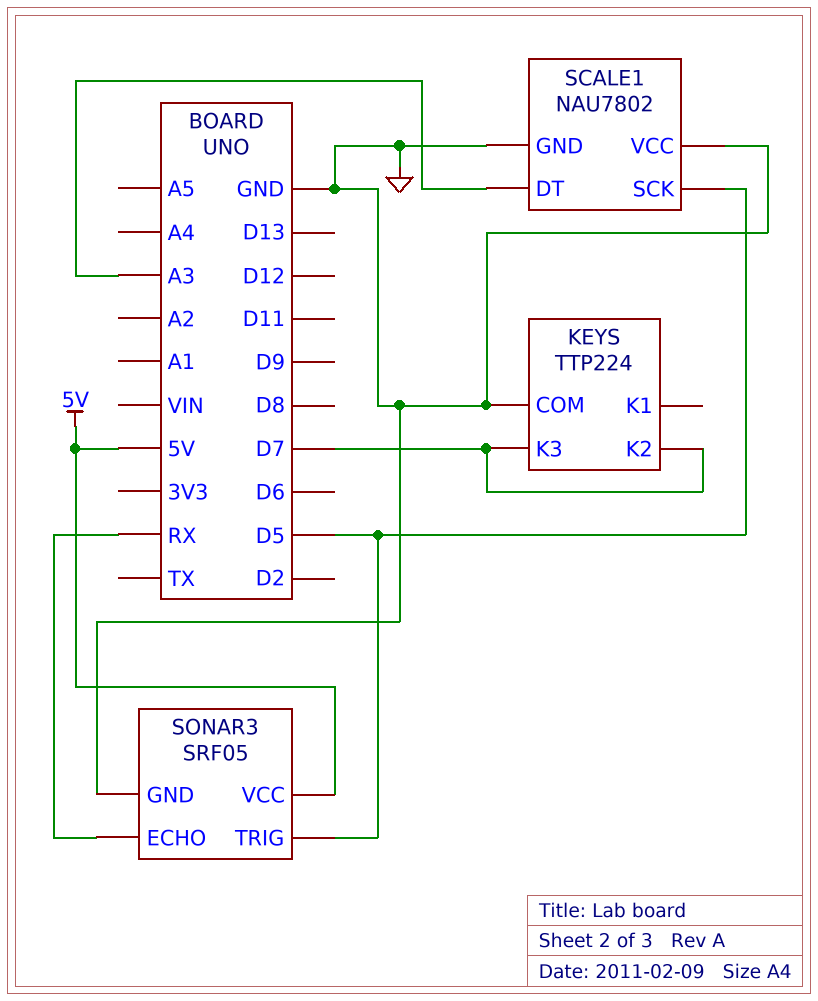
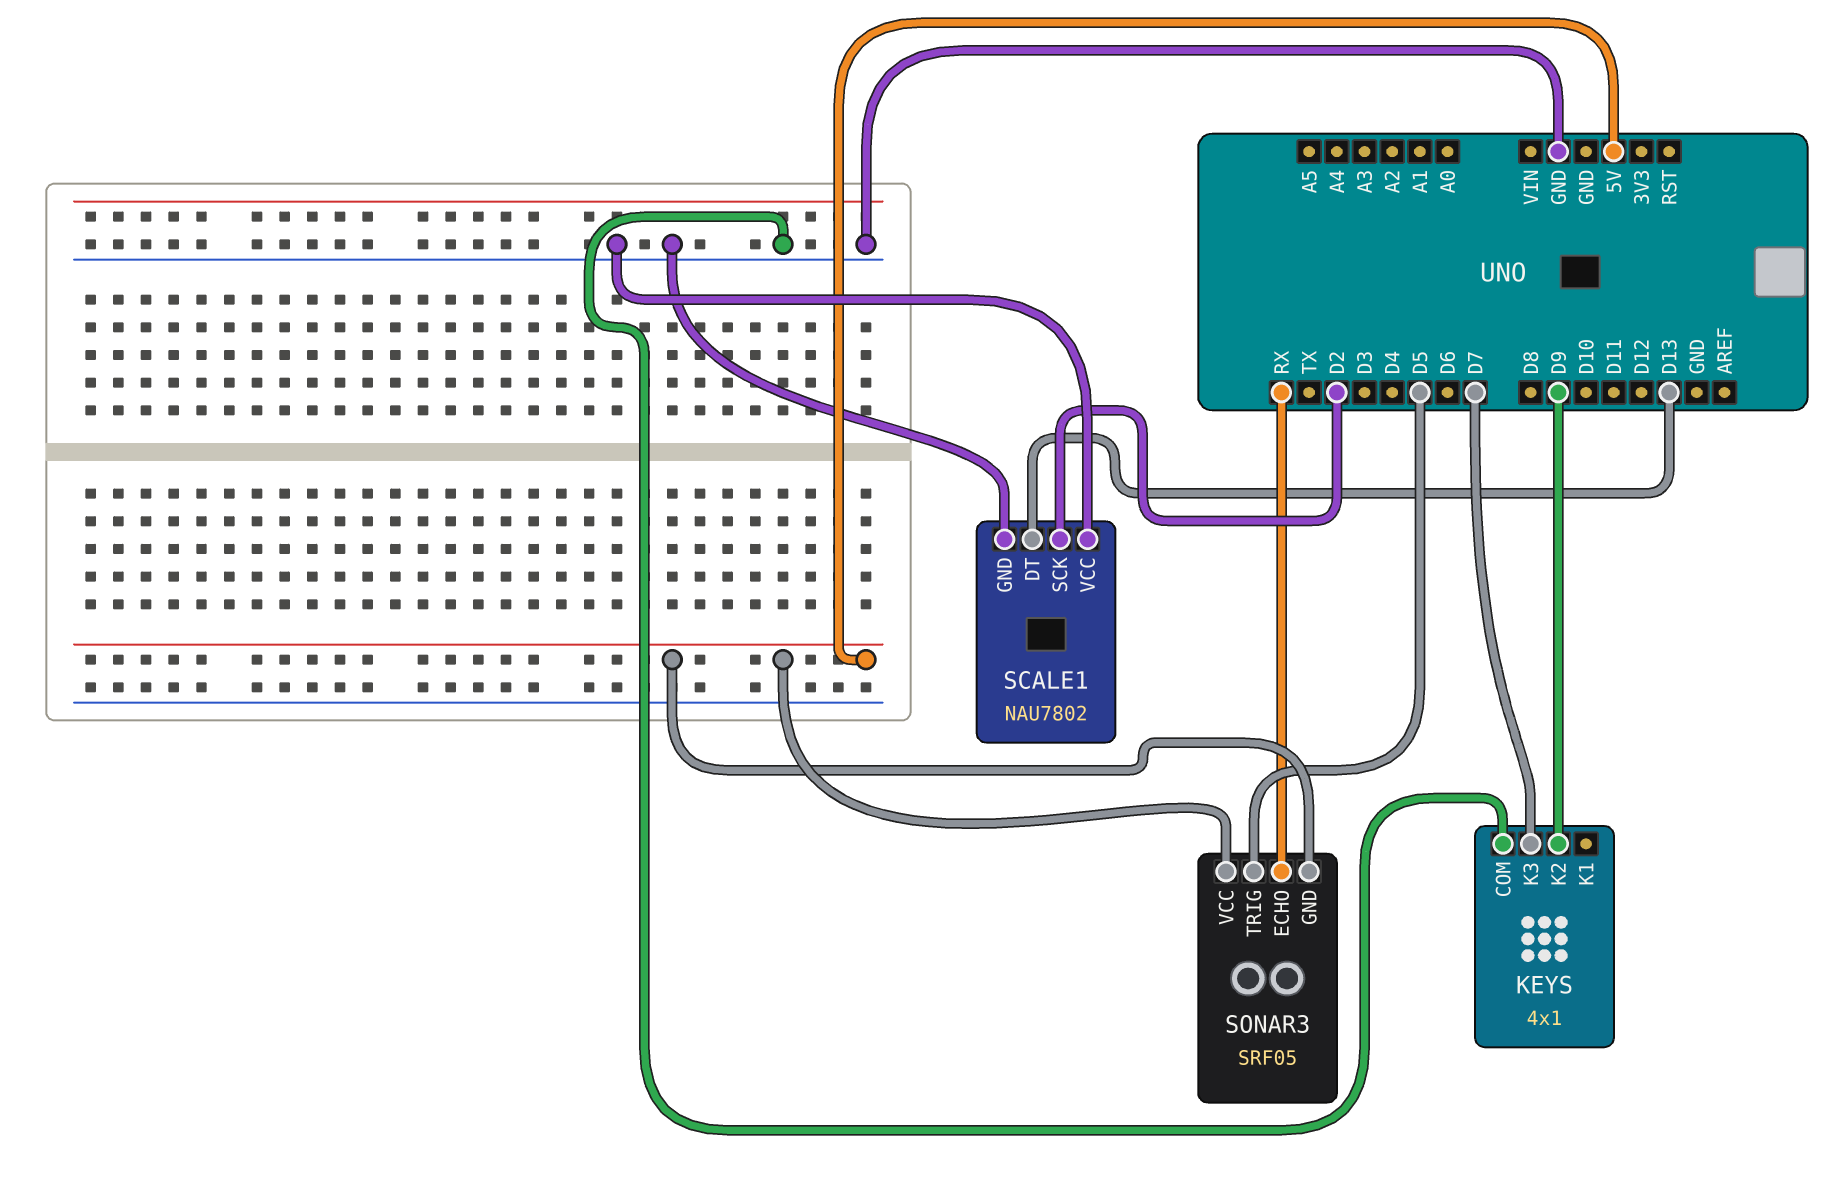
KEYS: TTP224 -> 4x1
KEYS pin K2: D7 -> D9
SCALE1 pin DT: A3 -> D13
SCALE1 pin SCK: D5 -> D2
SONAR3 pin GND: GND -> 5V

